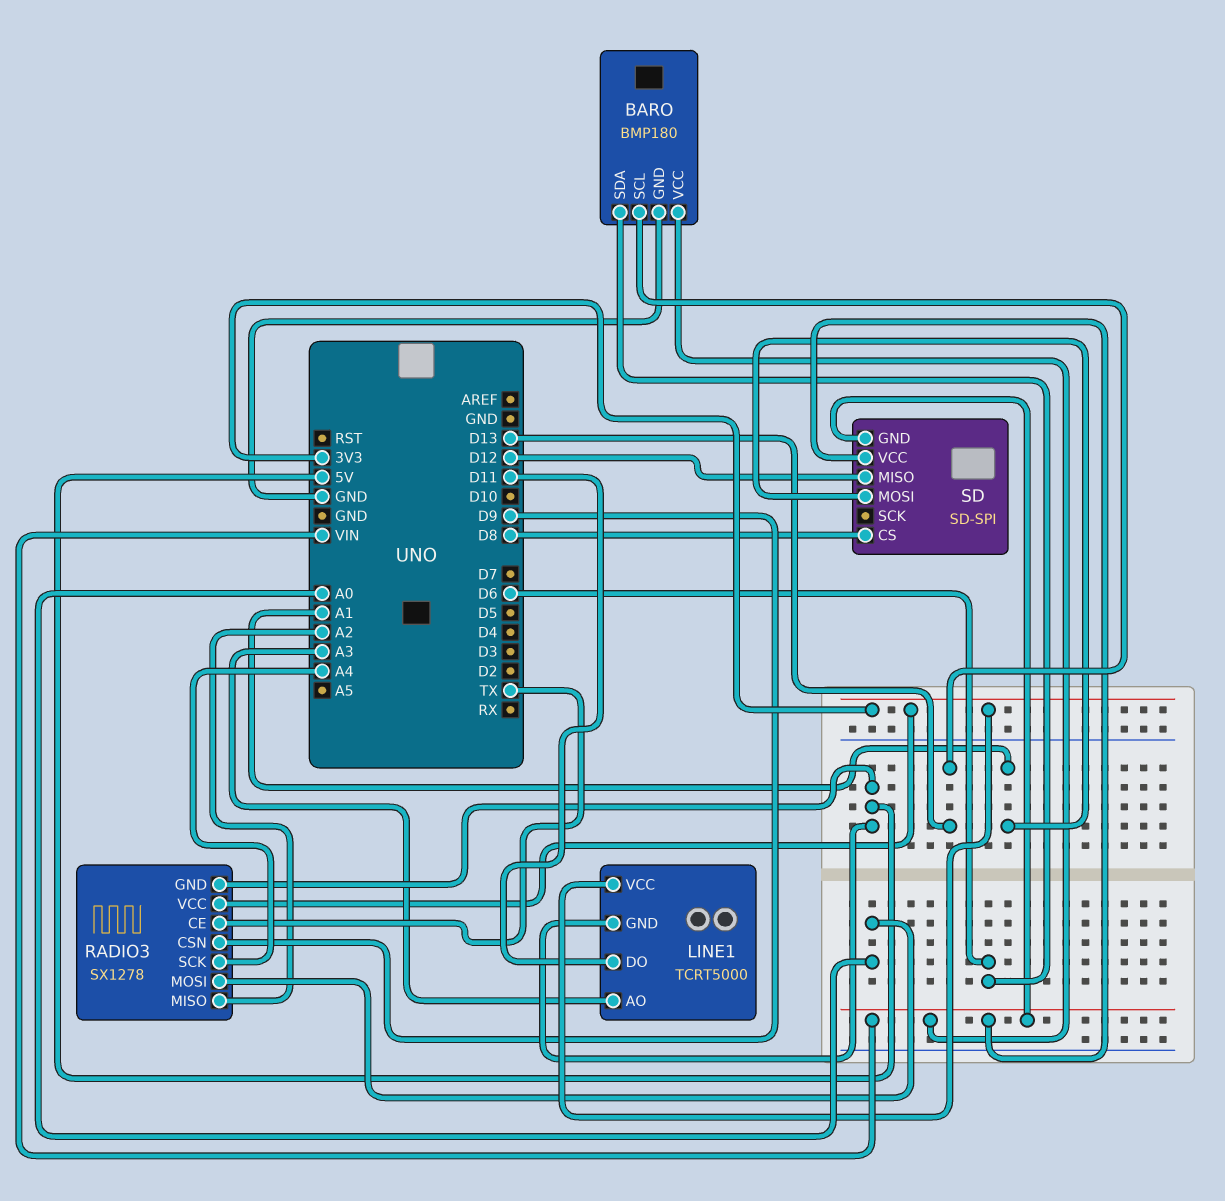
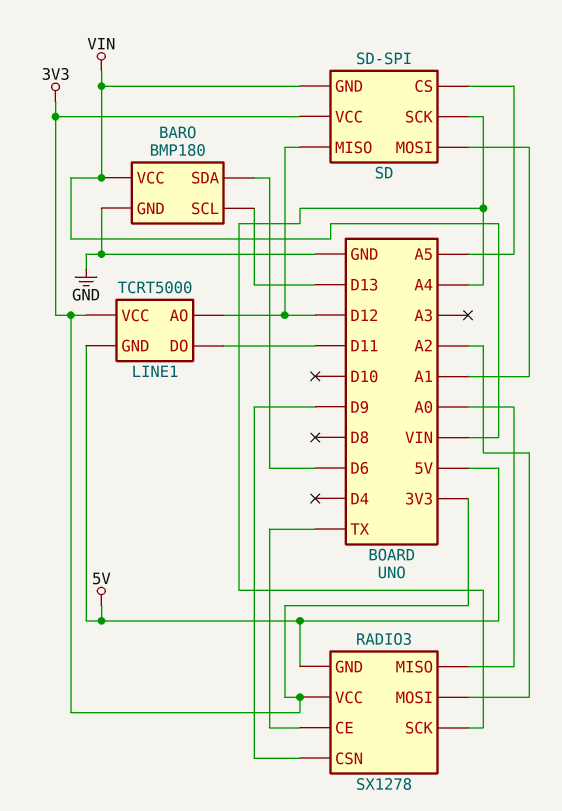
LINE1 pin AO: A3 -> D12
RADIO3 pin MISO: A2 -> A0
RADIO3 pin MOSI: A0 -> A2
SD pin CS: D8 -> A5
SD pin SCK: none -> A4
SD pin VCC: VIN -> 3V3

